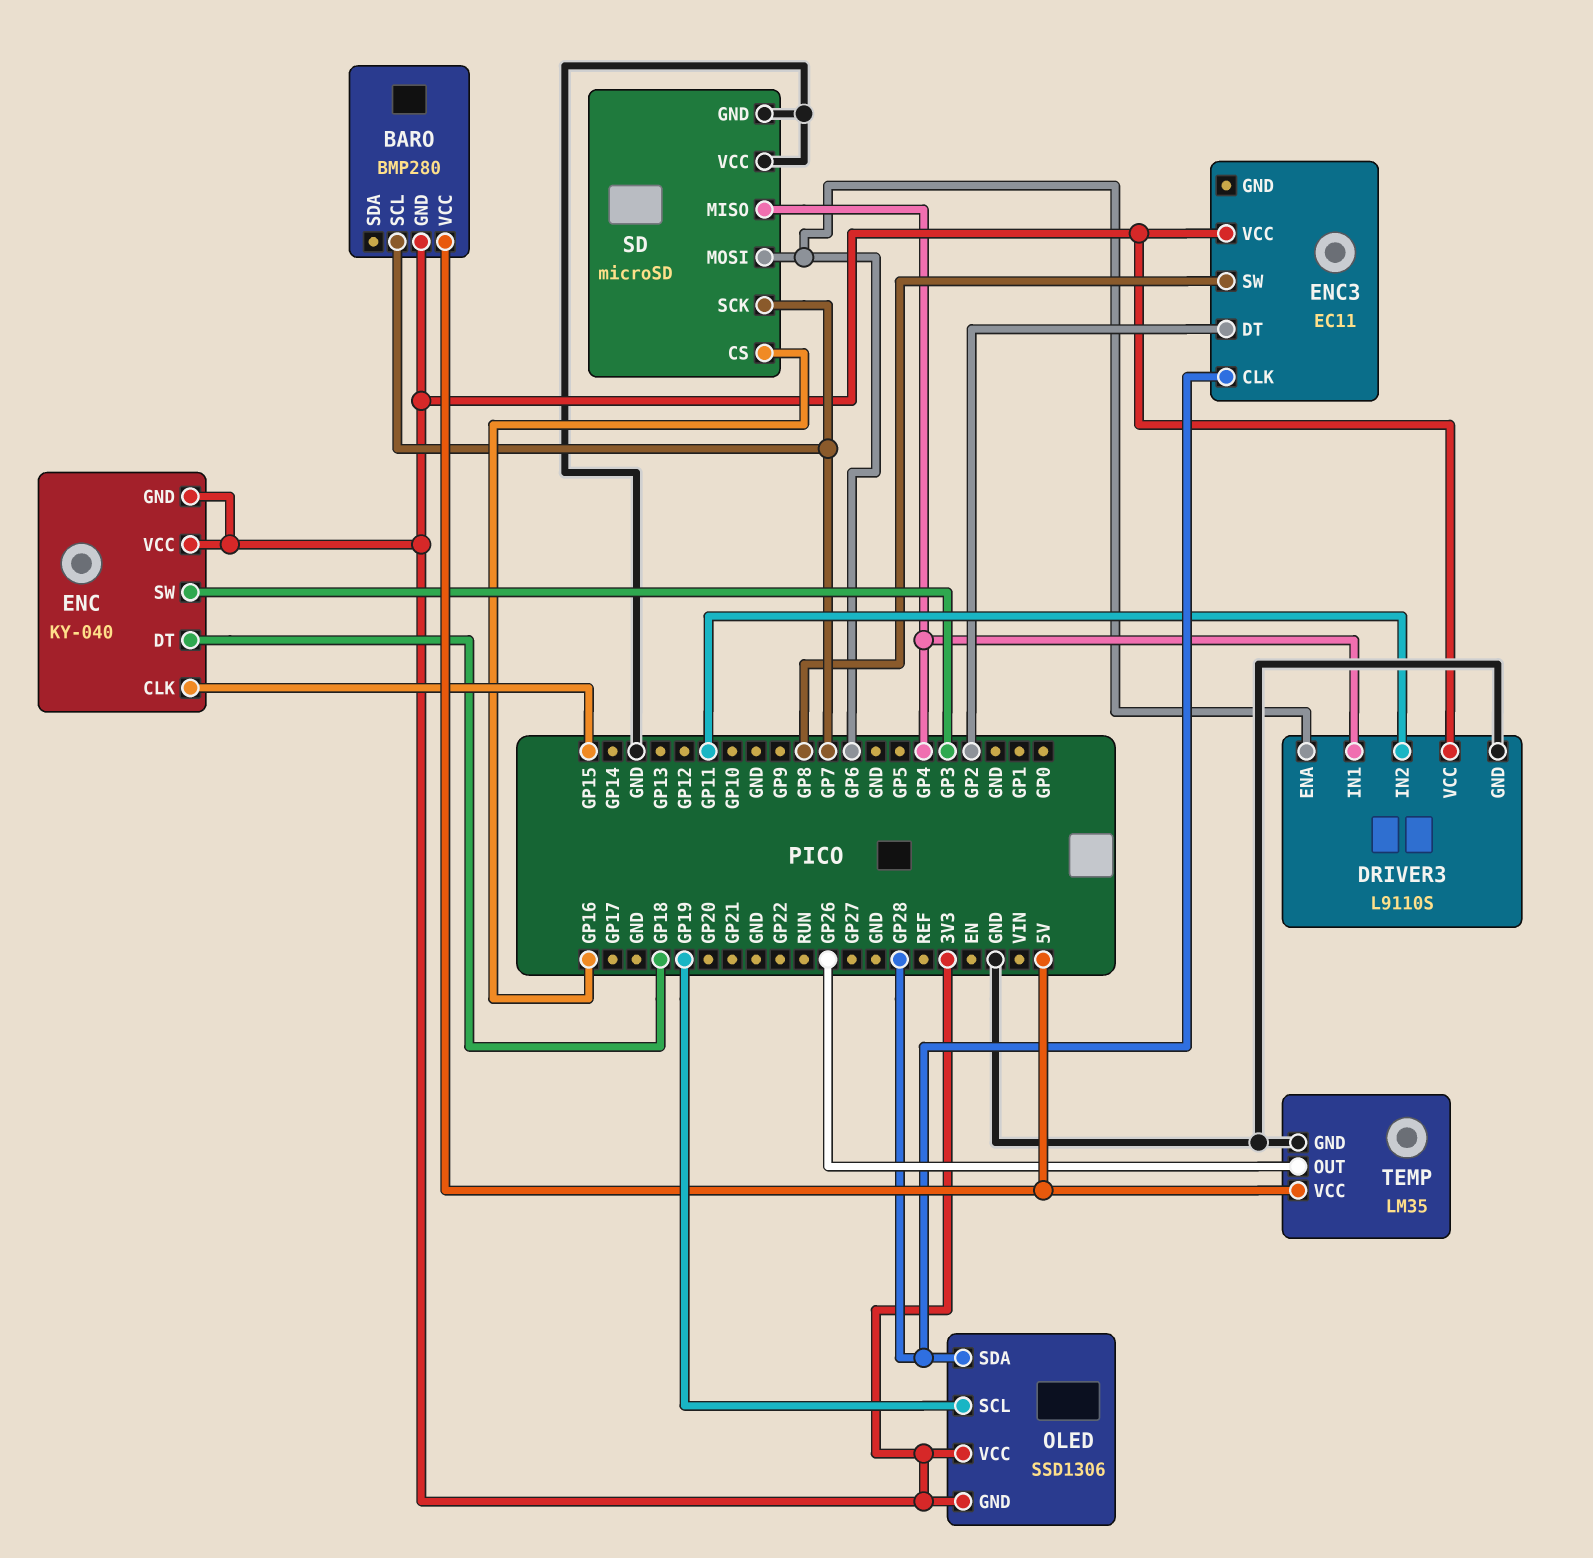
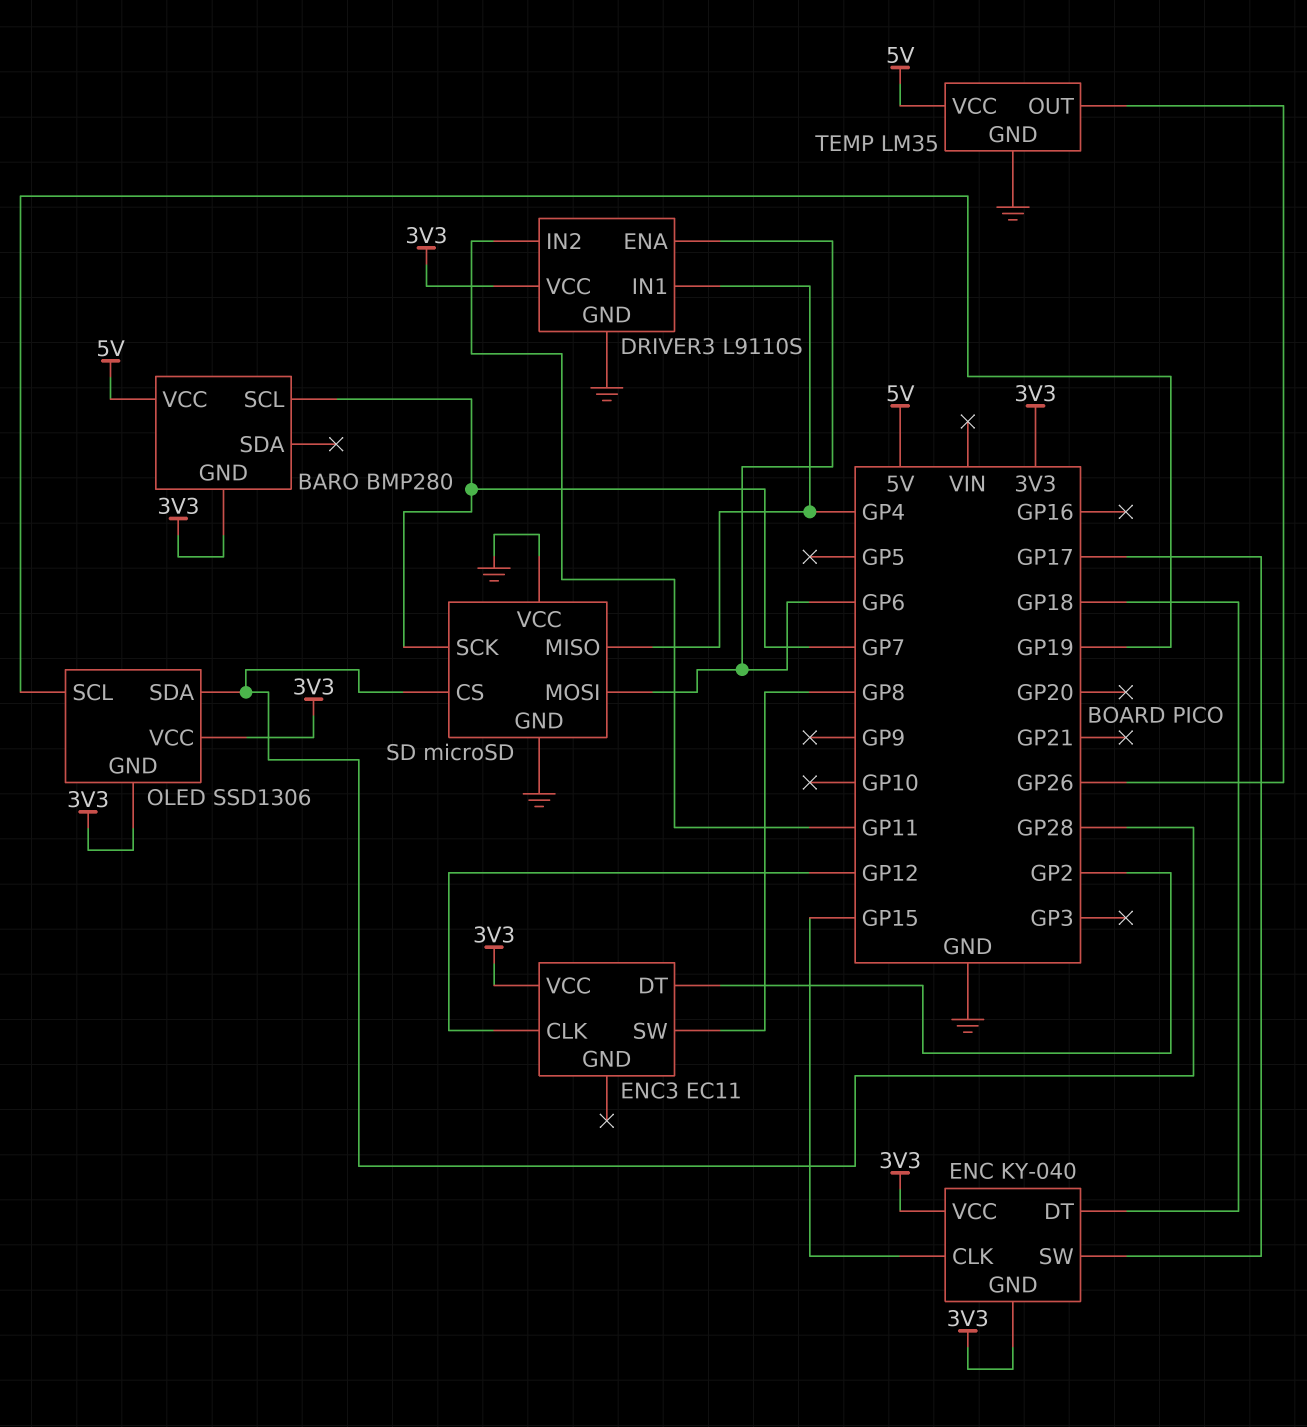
ENC pin SW: GP3 -> GP17
ENC3 pin CLK: GP28 -> GP12
SD pin CS: GP16 -> GP28

